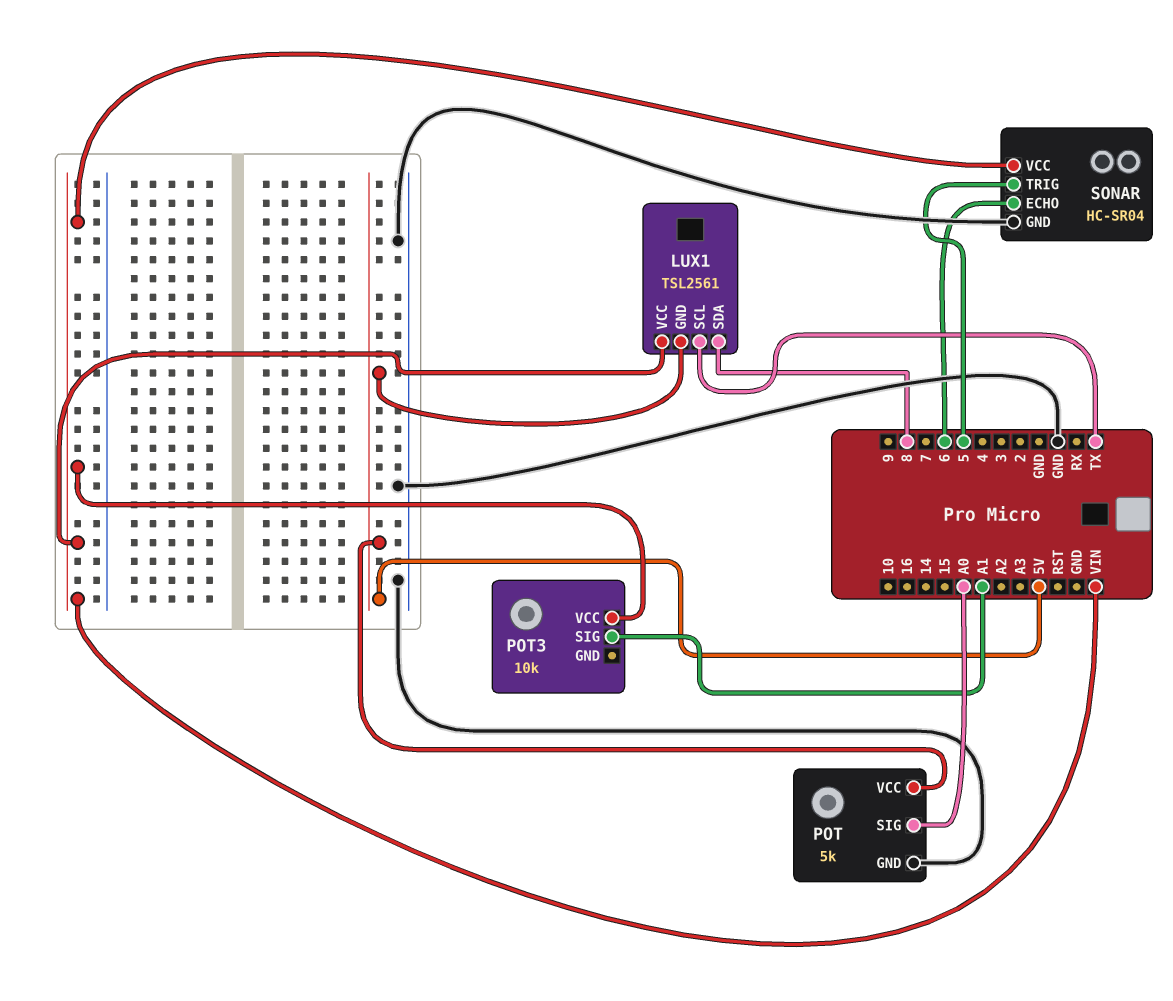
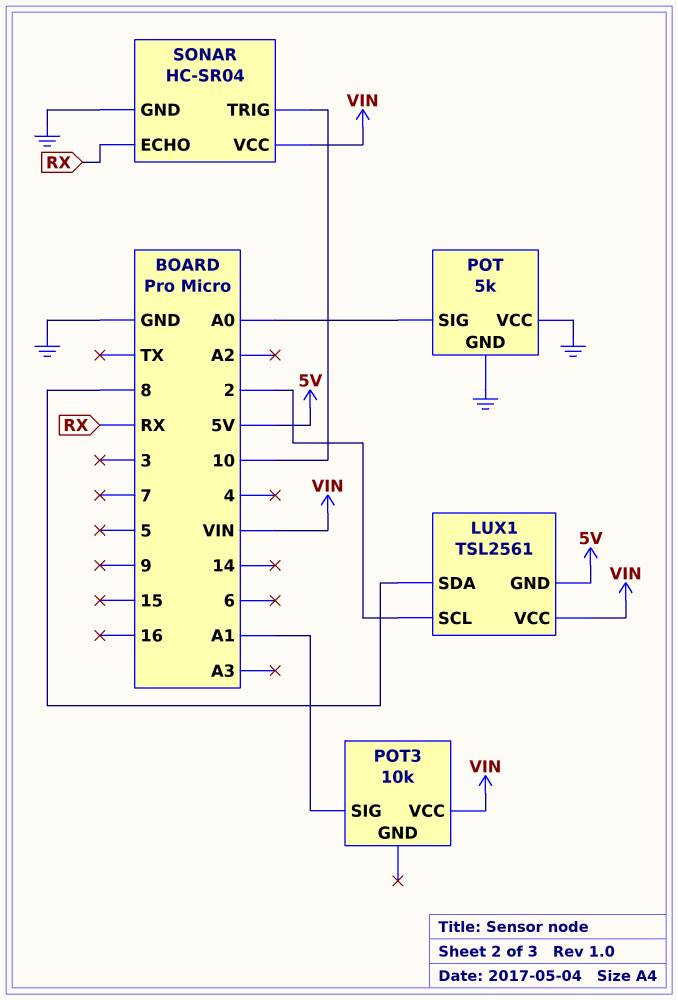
LUX1 pin SCL: TX -> 2
POT pin VCC: 5V -> GND
SONAR pin ECHO: 6 -> RX
SONAR pin TRIG: 5 -> 10

